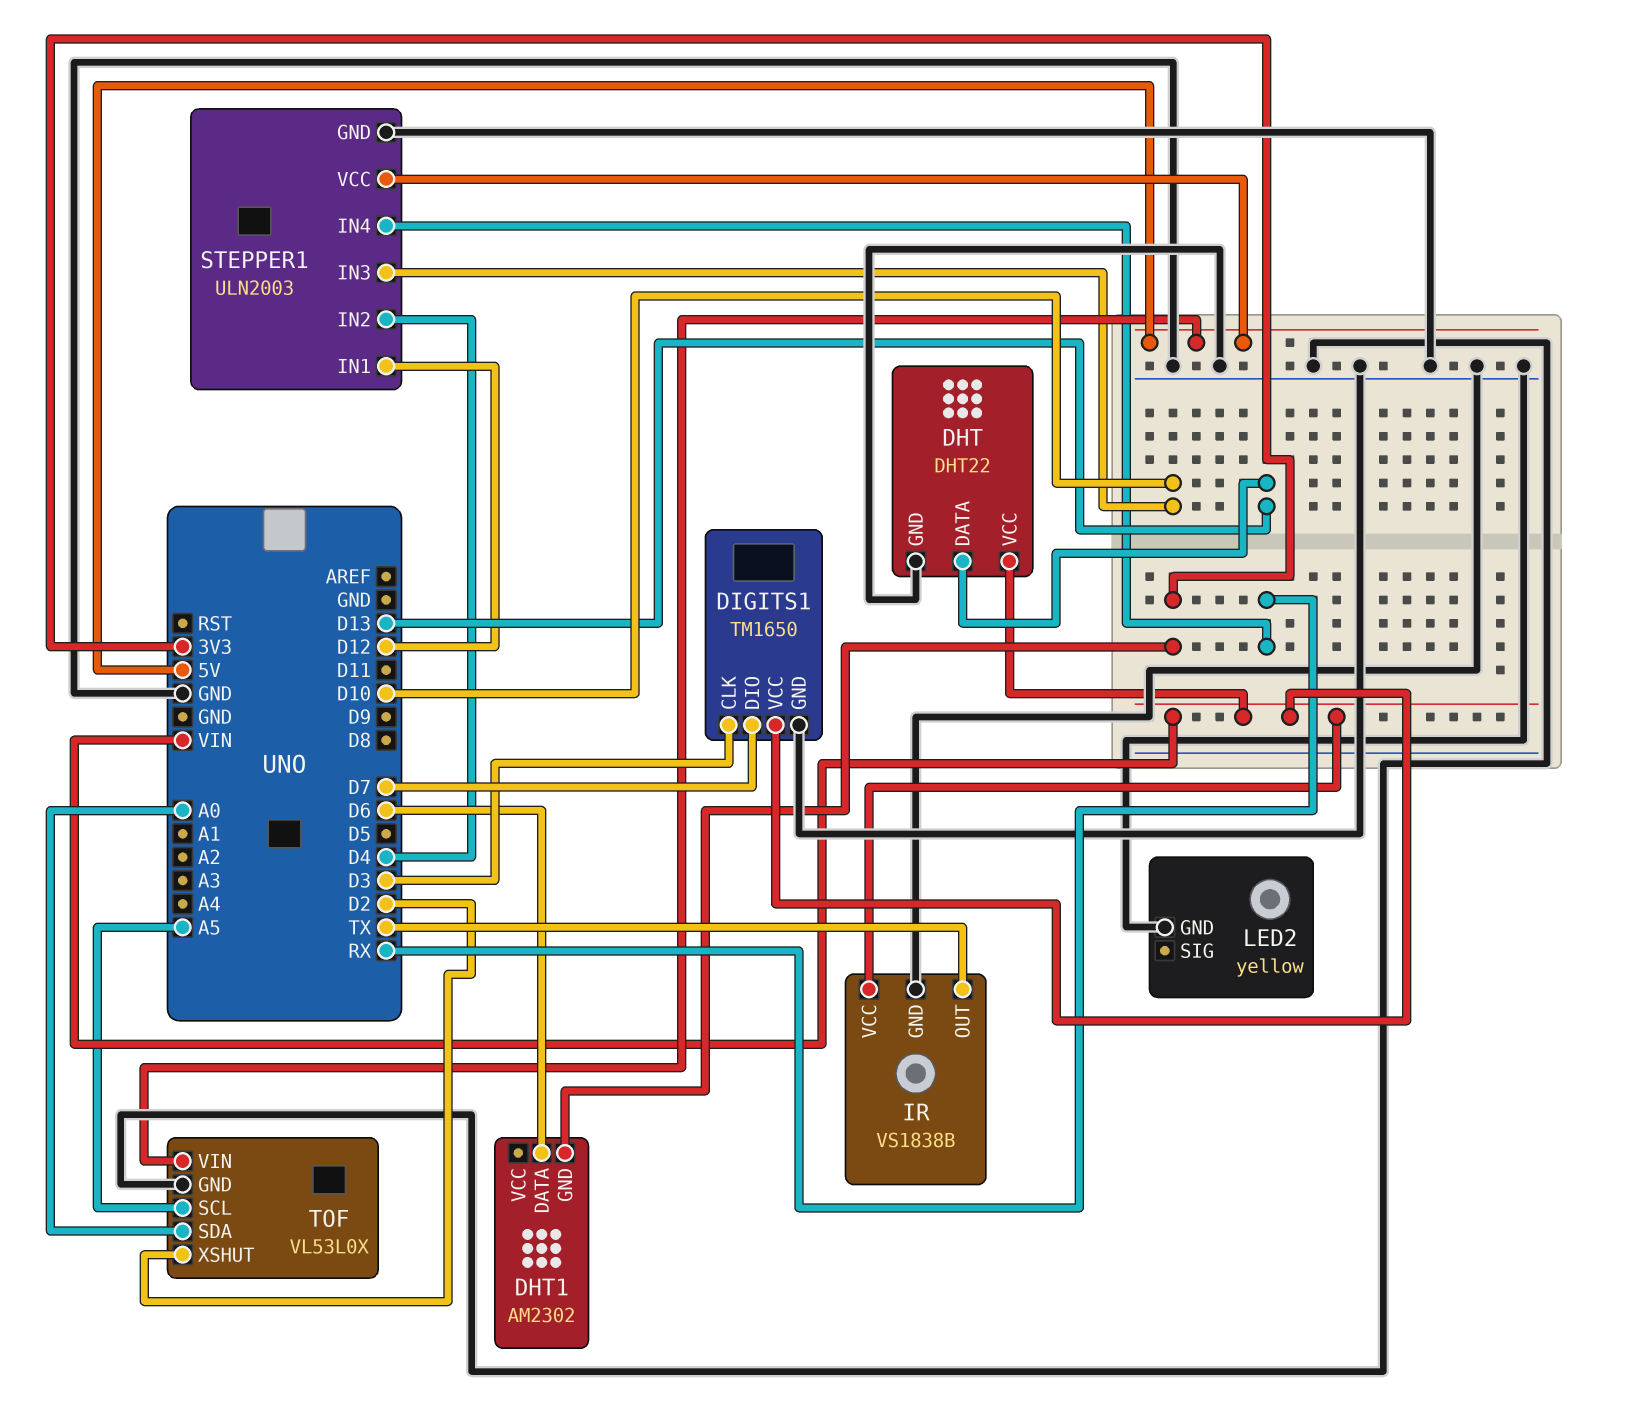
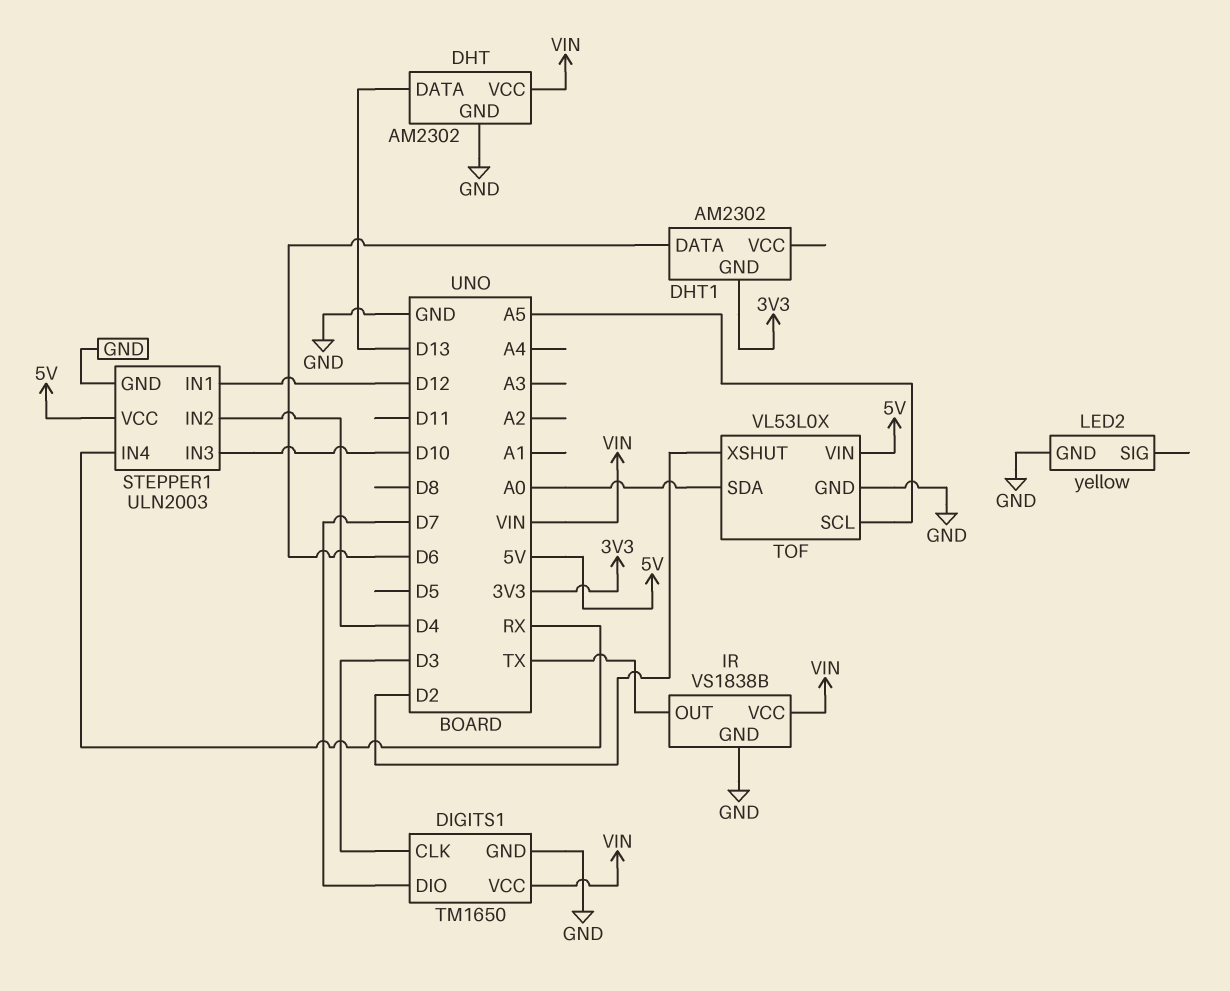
DHT: DHT22 -> AM2302

